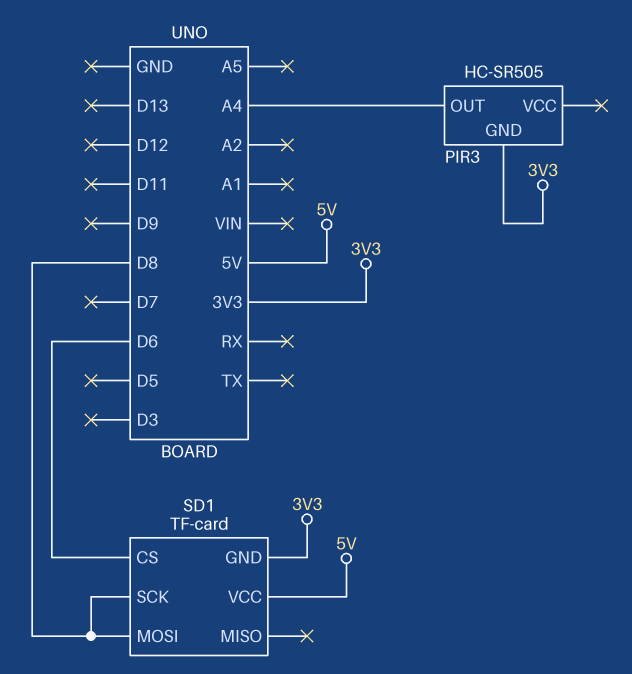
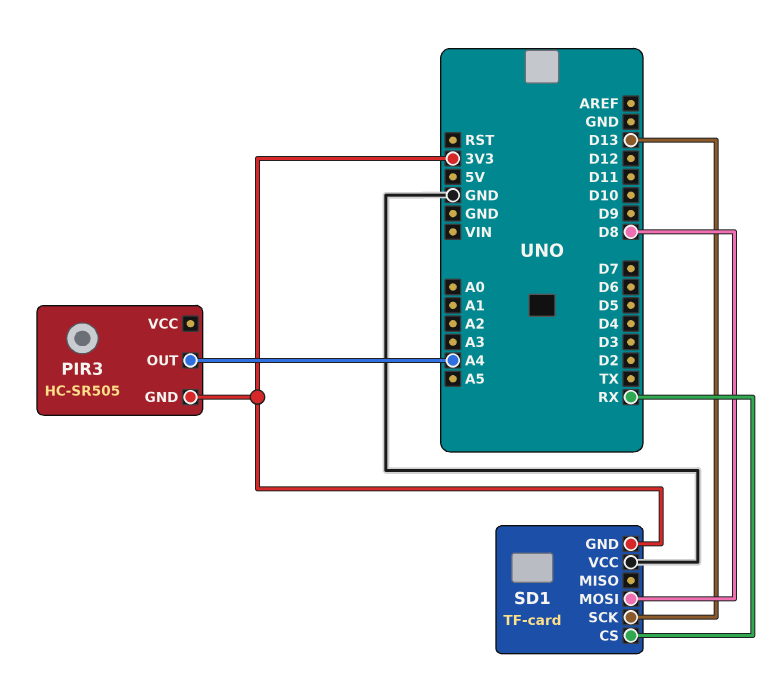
SD1 pin CS: D6 -> RX
SD1 pin SCK: D8 -> D13
SD1 pin VCC: 5V -> GND

